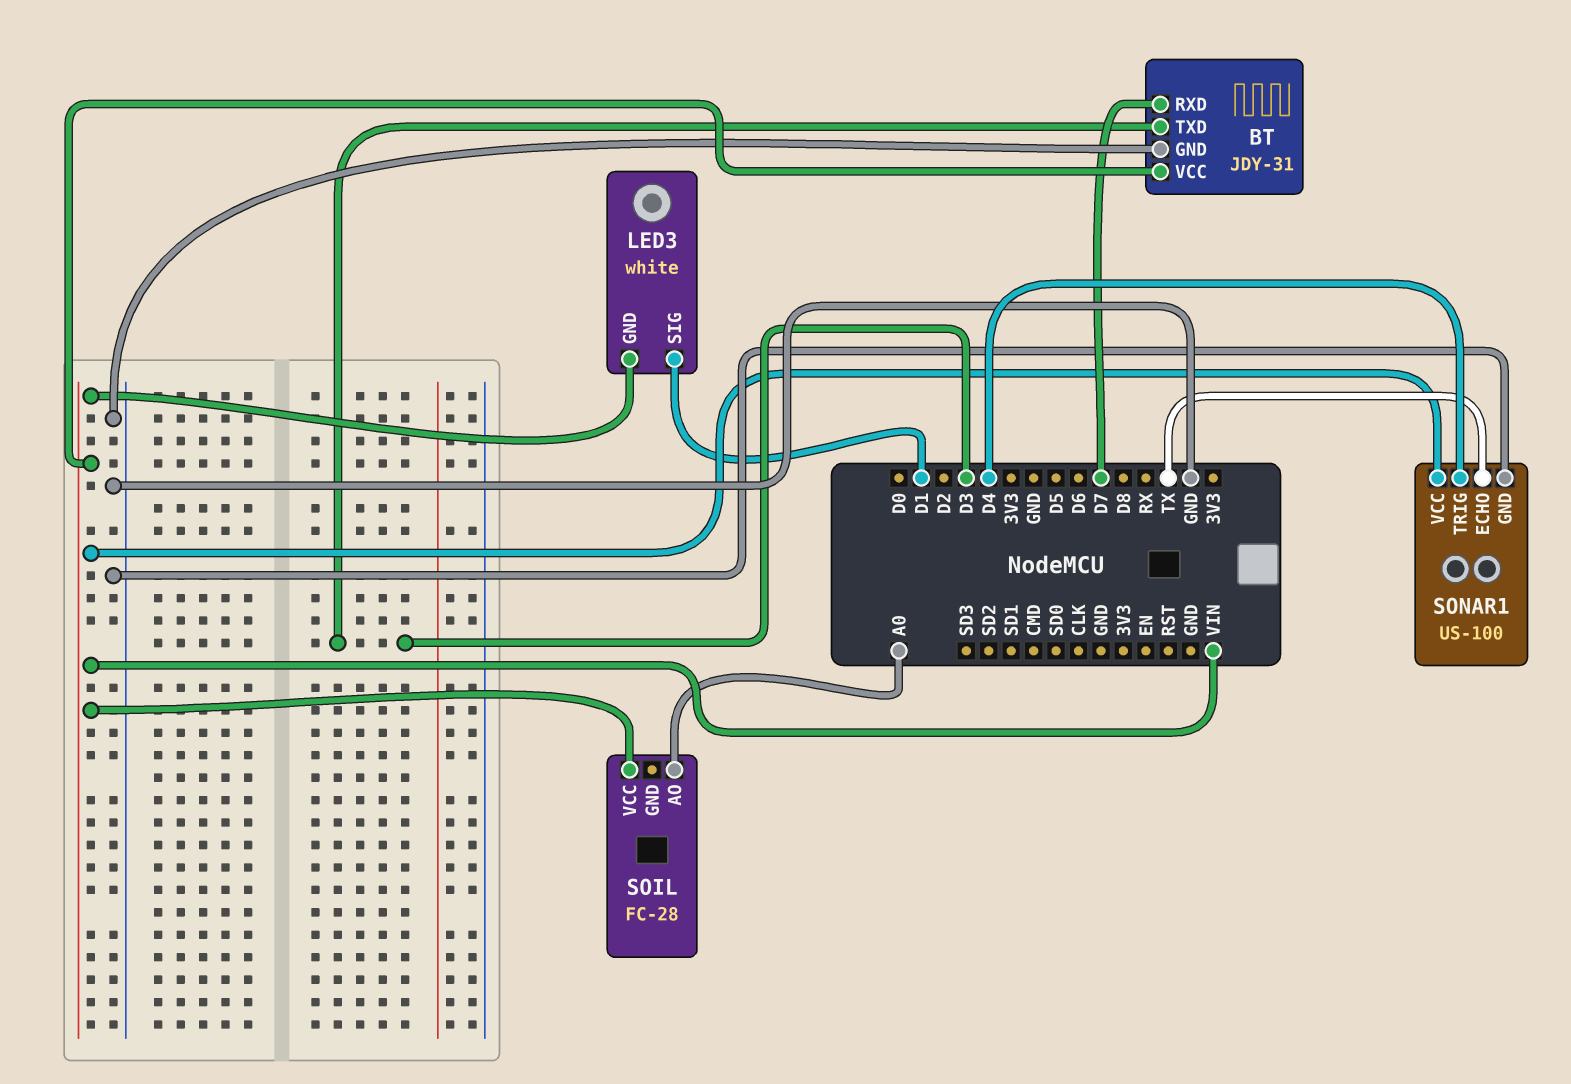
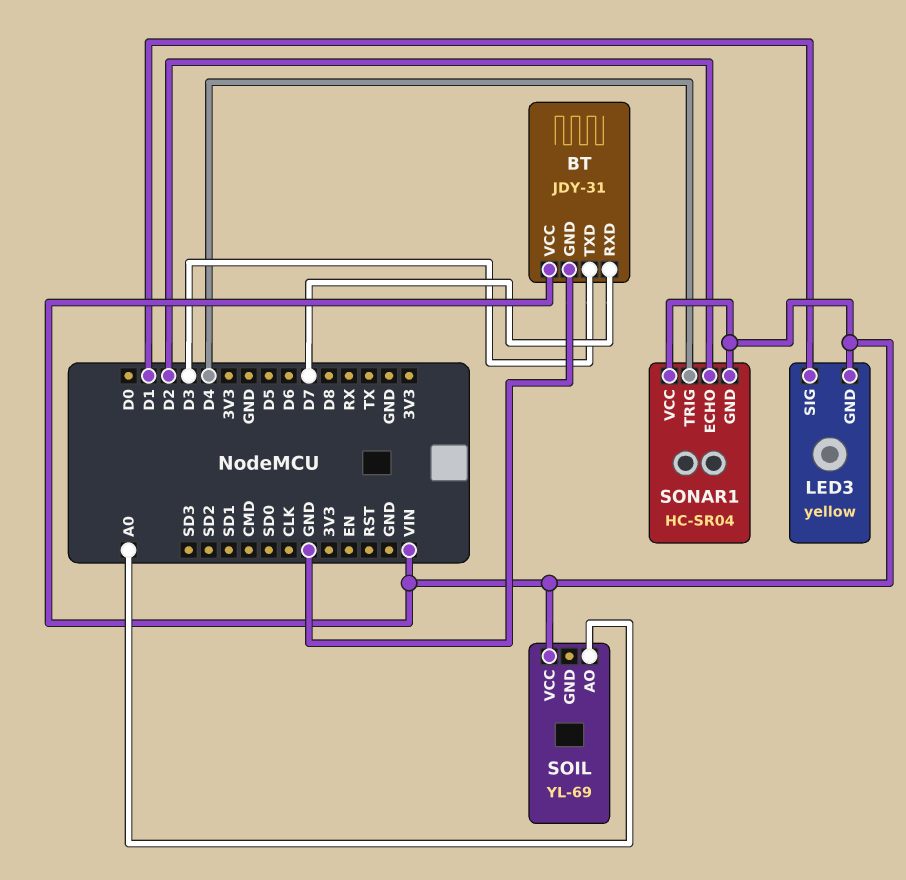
LED3: white -> yellow
SOIL: FC-28 -> YL-69
SONAR1: US-100 -> HC-SR04
SONAR1 pin ECHO: TX -> D2
SONAR1 pin GND: GND -> VIN

